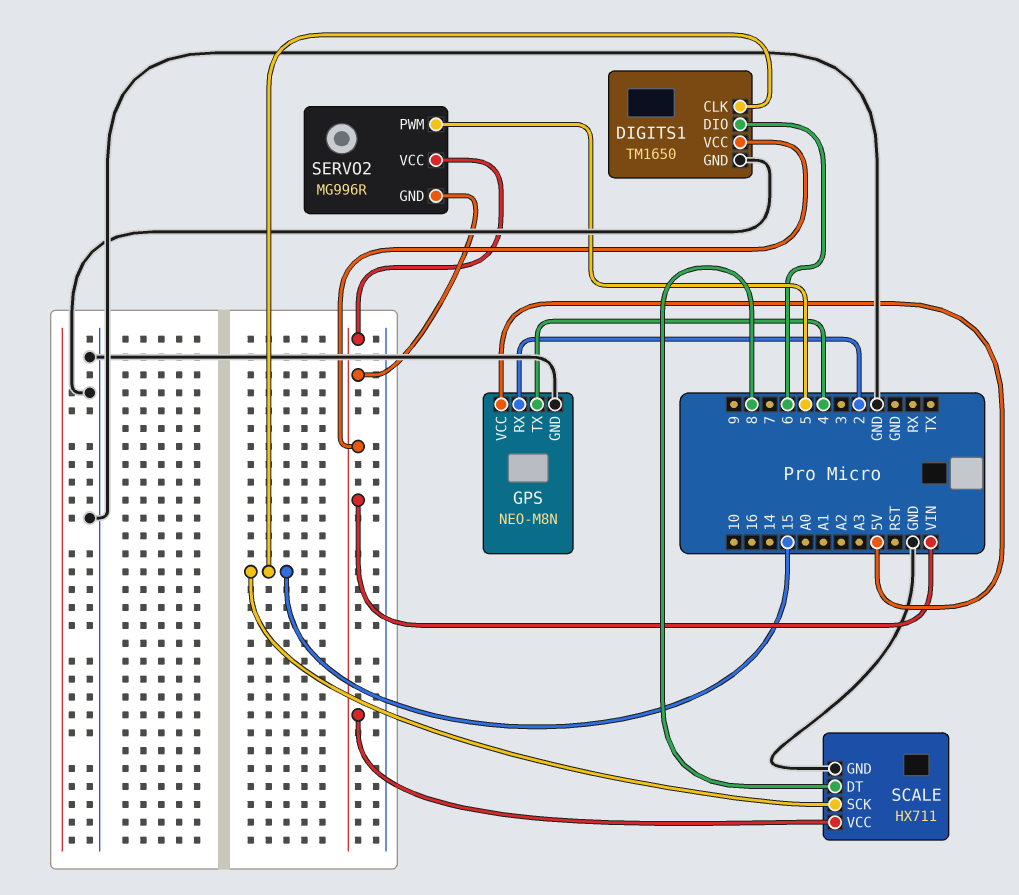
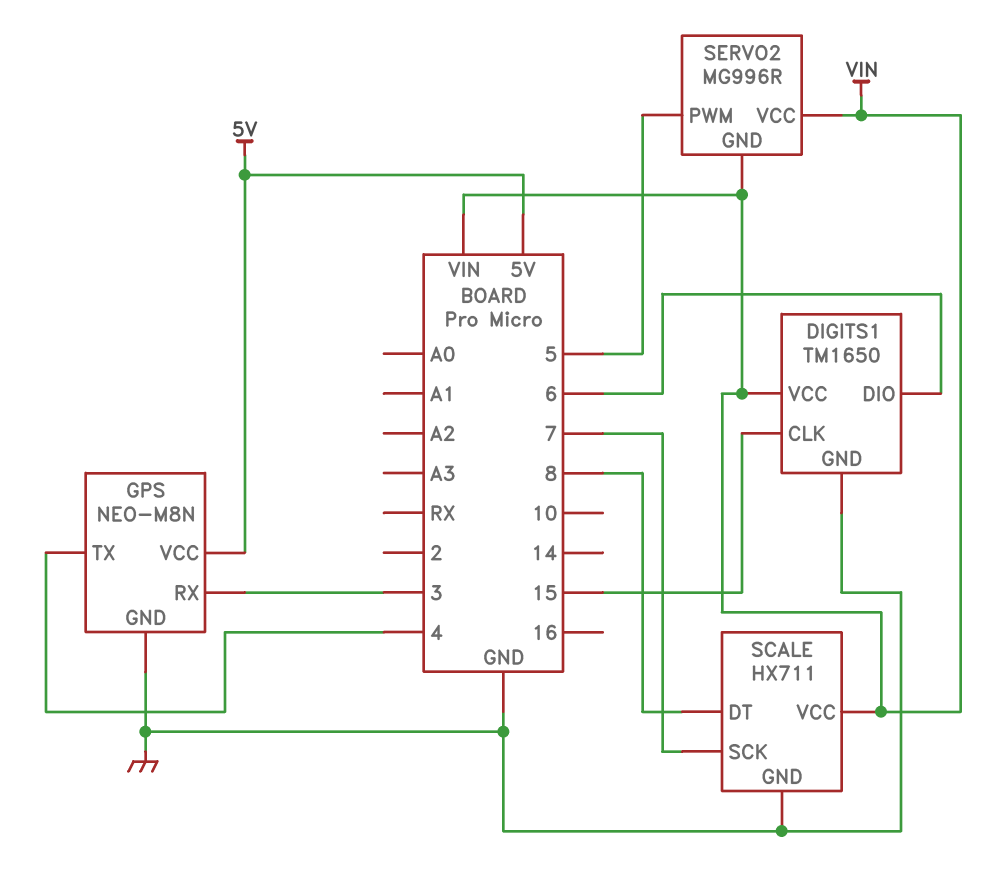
GPS pin RX: 2 -> 3
SCALE pin SCK: 15 -> 7

